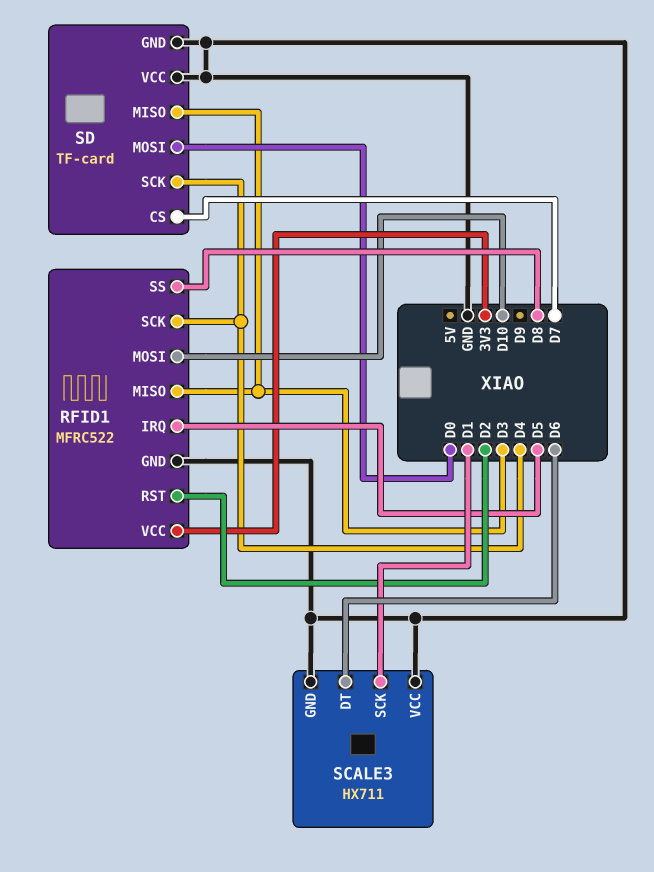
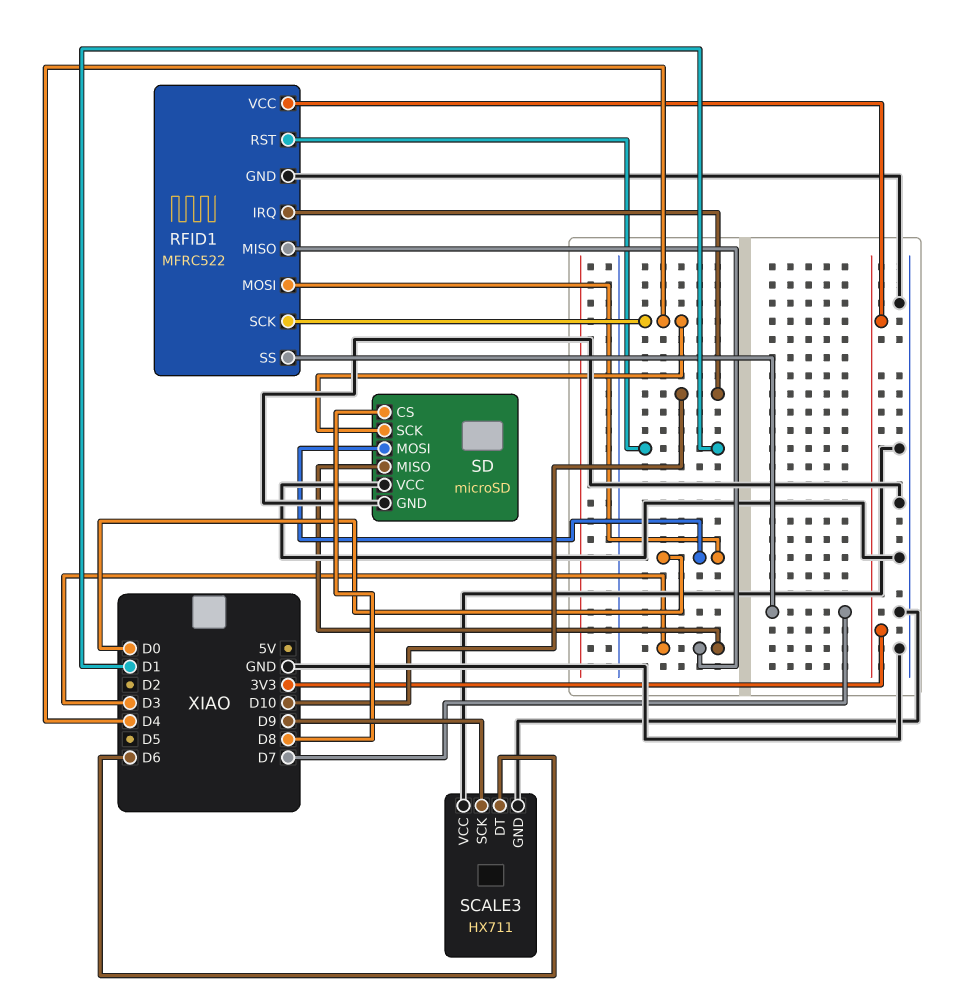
RFID1 pin IRQ: D5 -> D10
RFID1 pin MOSI: D10 -> D0
RFID1 pin RST: D2 -> D1
RFID1 pin SS: D8 -> D7
SCALE3 pin SCK: D1 -> D9
SD: TF-card -> microSD
SD pin CS: D7 -> D8

